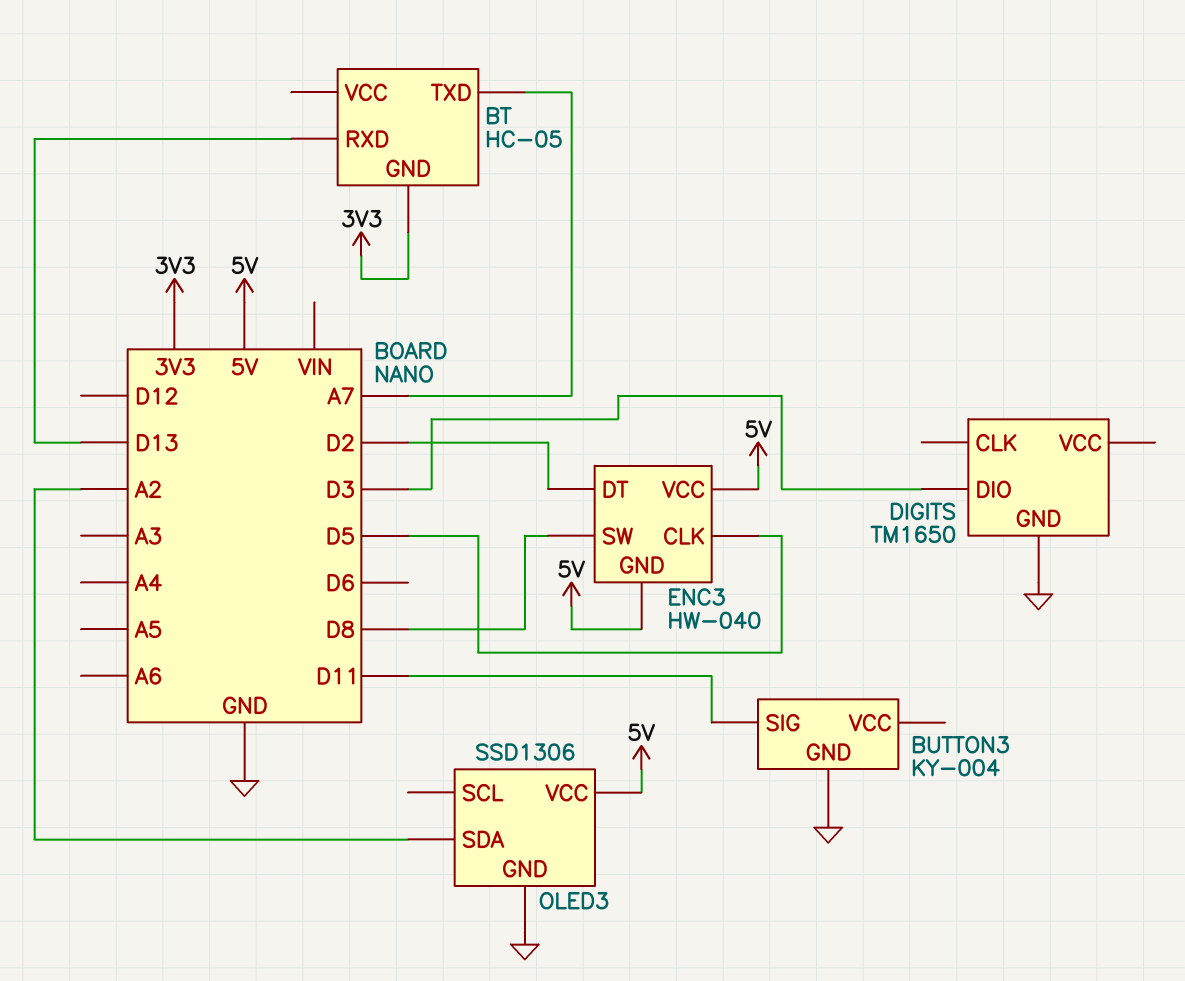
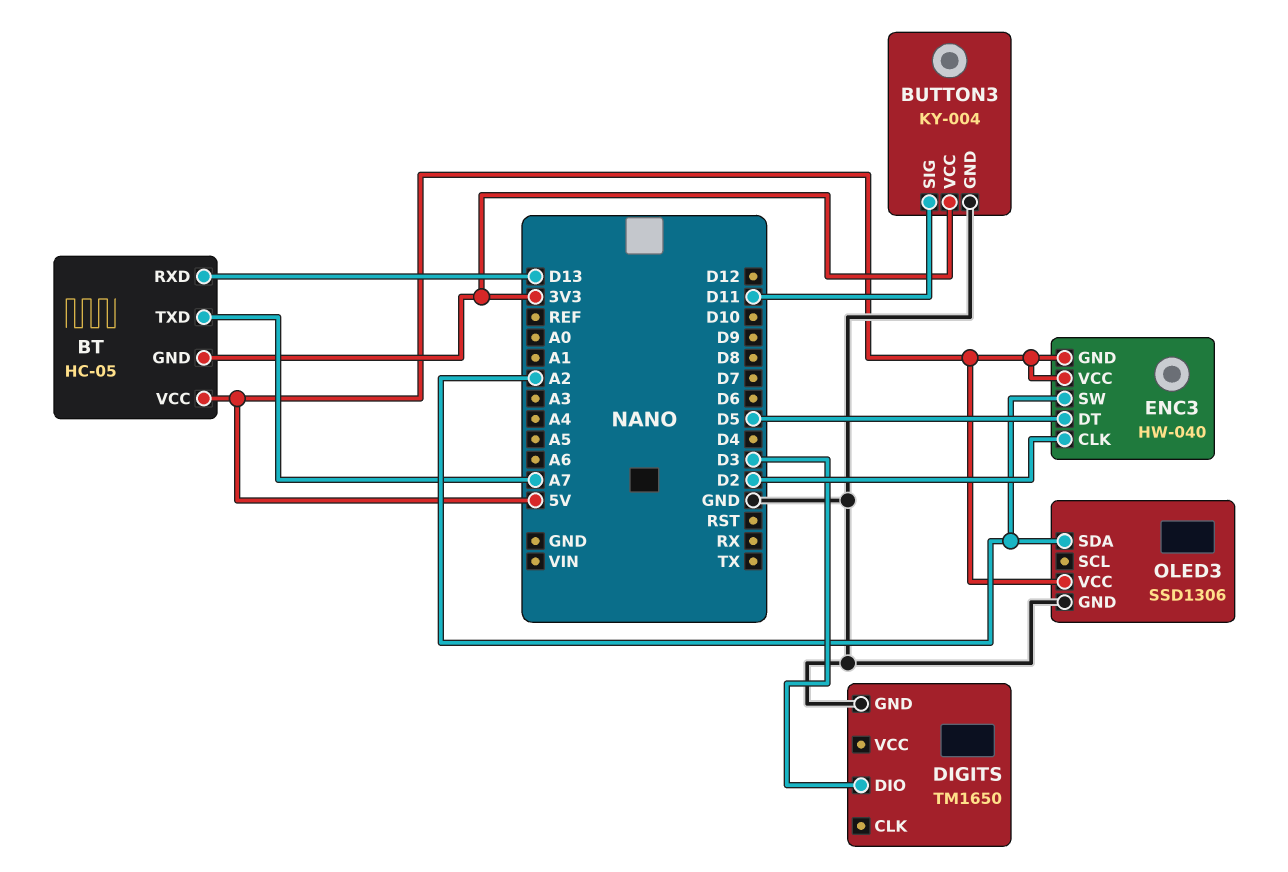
BT pin VCC: none -> 5V
BUTTON3 pin VCC: none -> 3V3
ENC3 pin CLK: D5 -> D2
ENC3 pin DT: D2 -> D5
ENC3 pin SW: D8 -> A2

